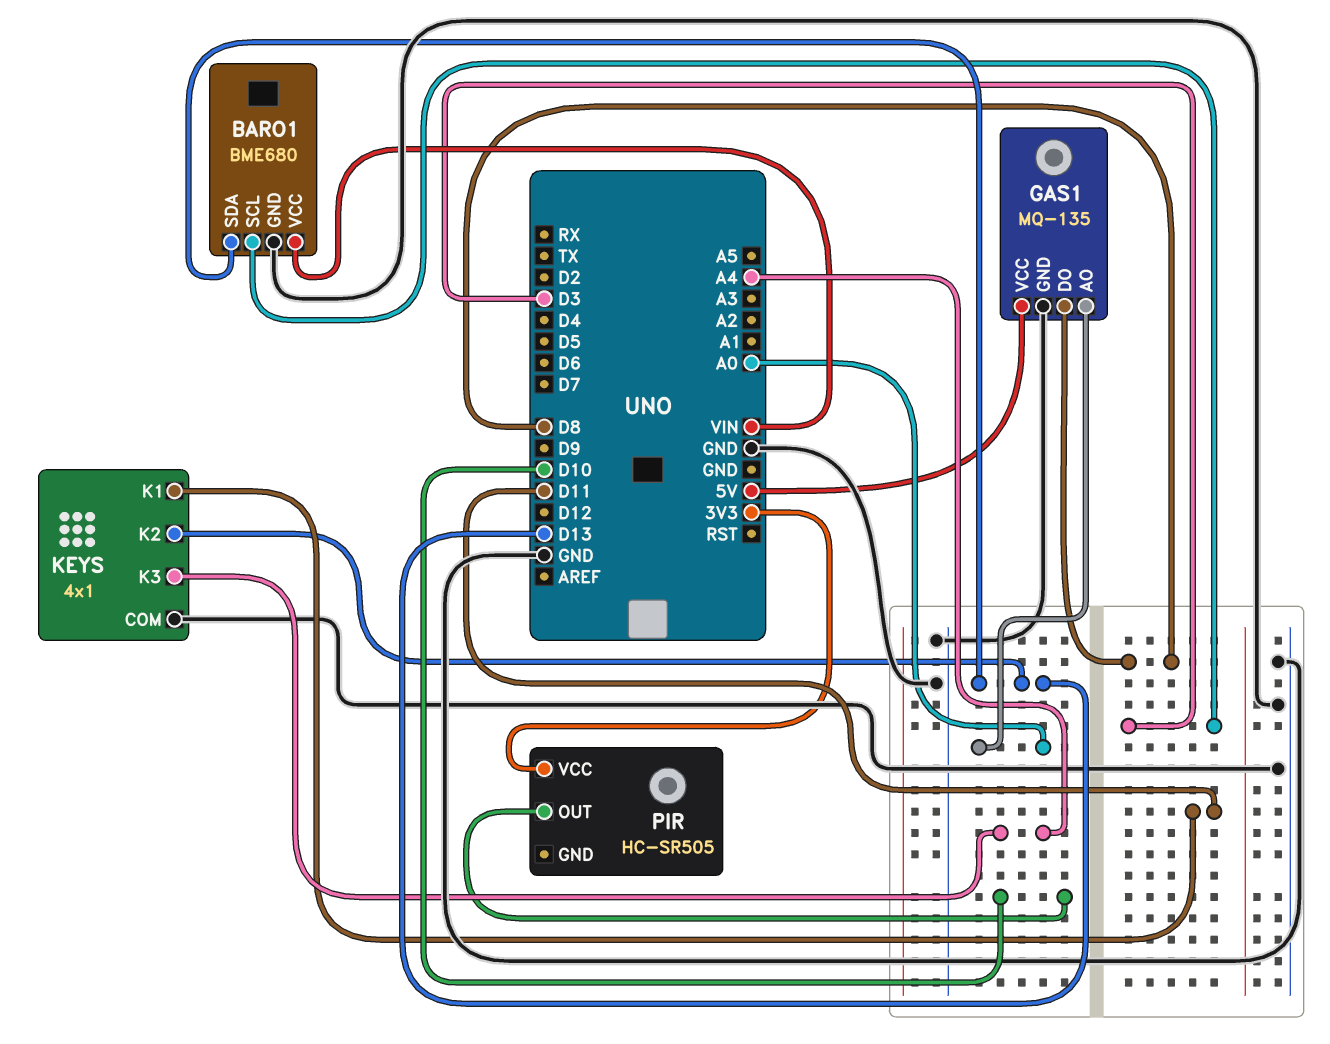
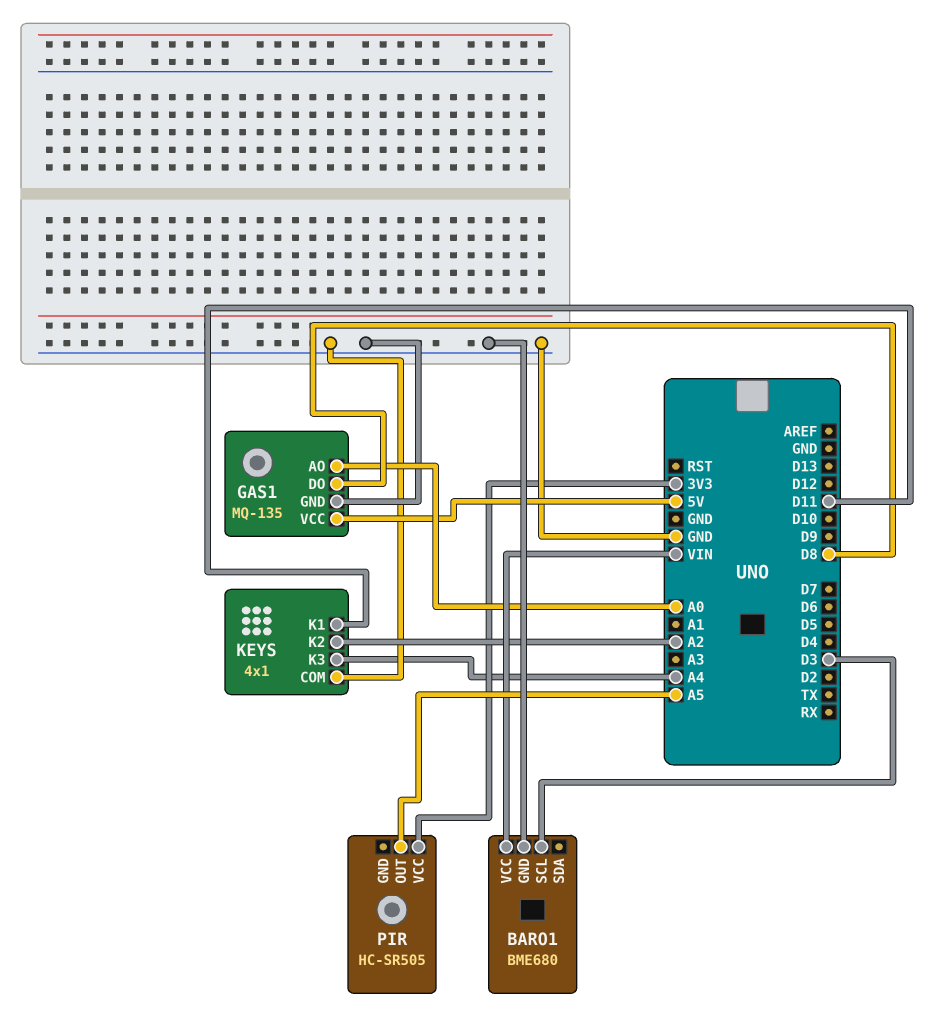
BARO1 pin SDA: D13 -> none
KEYS pin K2: D13 -> A2
PIR pin OUT: D10 -> A5

